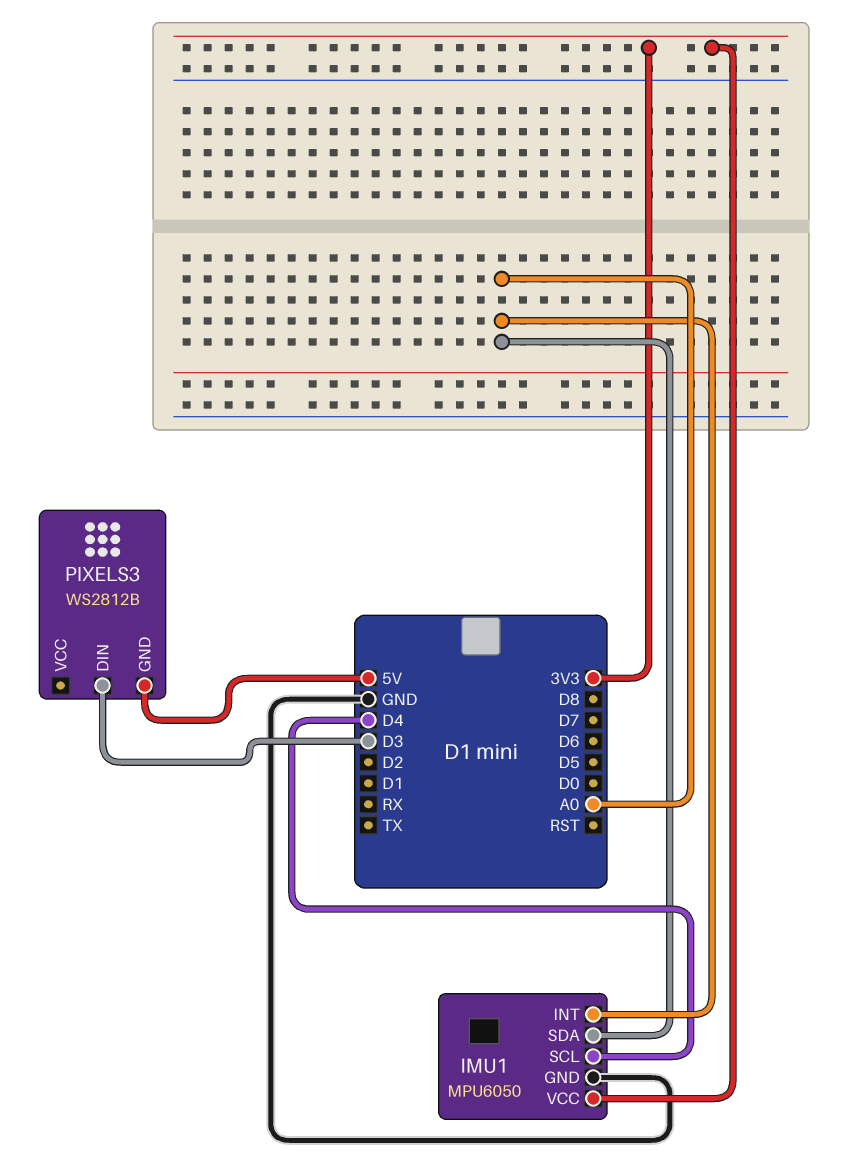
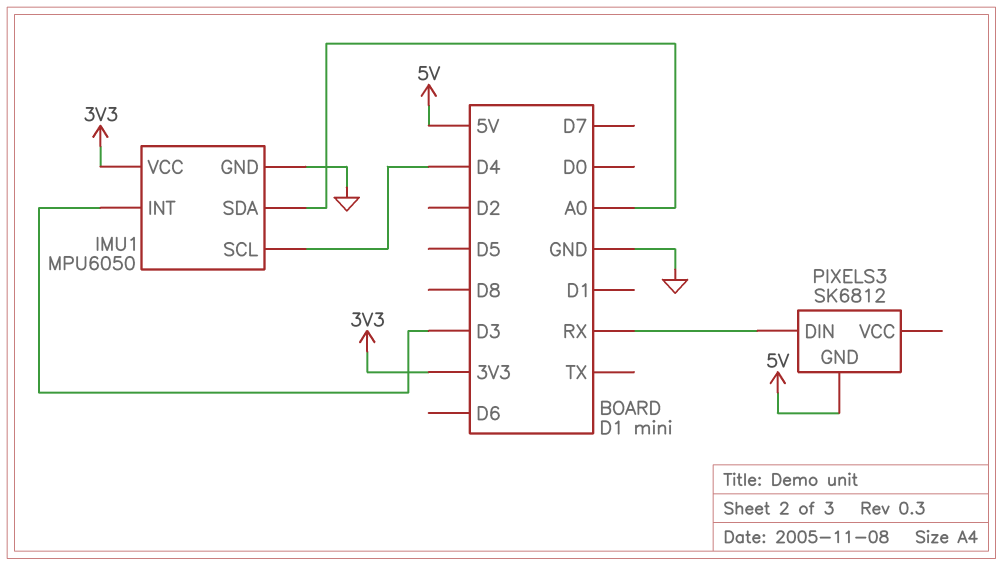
IMU1 pin INT: A0 -> D3
PIXELS3: WS2812B -> SK6812
PIXELS3 pin DIN: D3 -> RX

